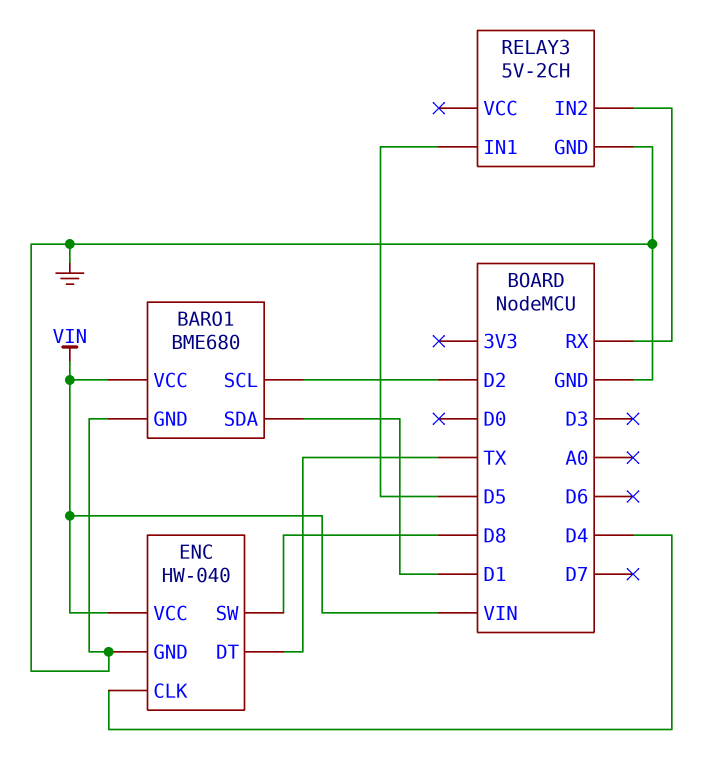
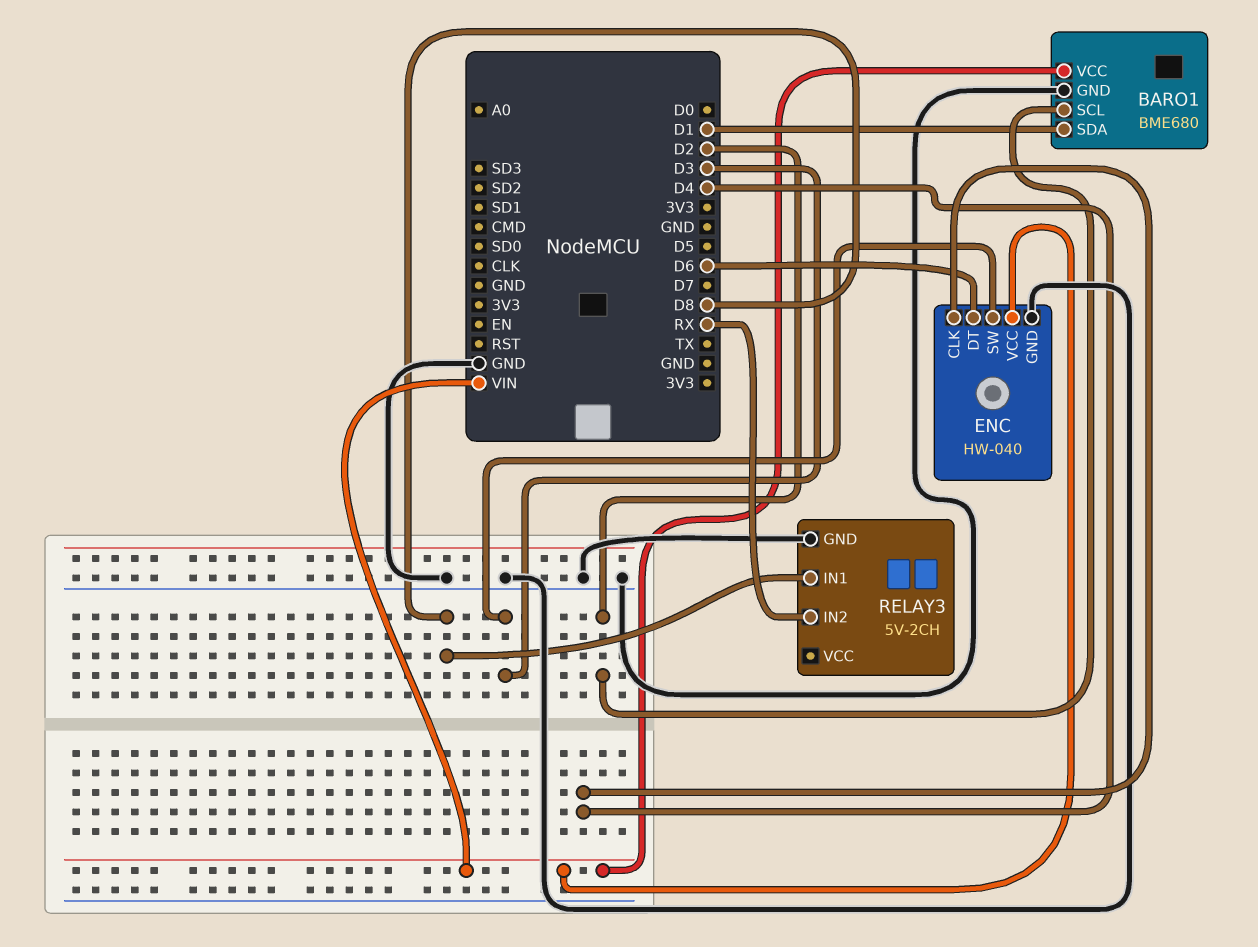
ENC pin DT: TX -> D6
ENC pin SW: D8 -> D3
RELAY3 pin IN1: D5 -> D8

